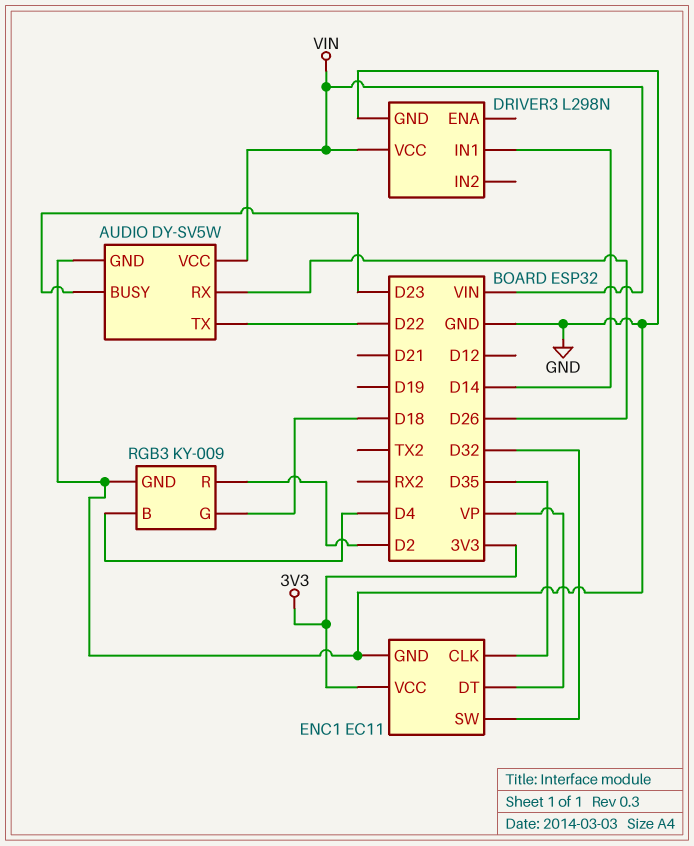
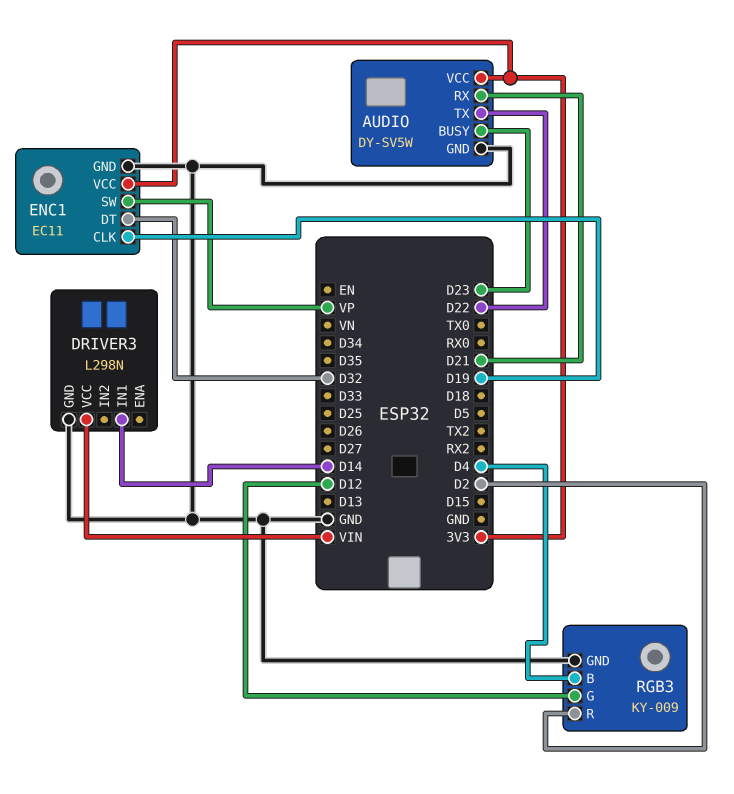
AUDIO pin RX: D26 -> D21
AUDIO pin VCC: VIN -> 3V3
ENC1 pin CLK: D35 -> D19
ENC1 pin DT: VP -> D32
ENC1 pin SW: D32 -> VP
RGB3 pin G: D18 -> D12

